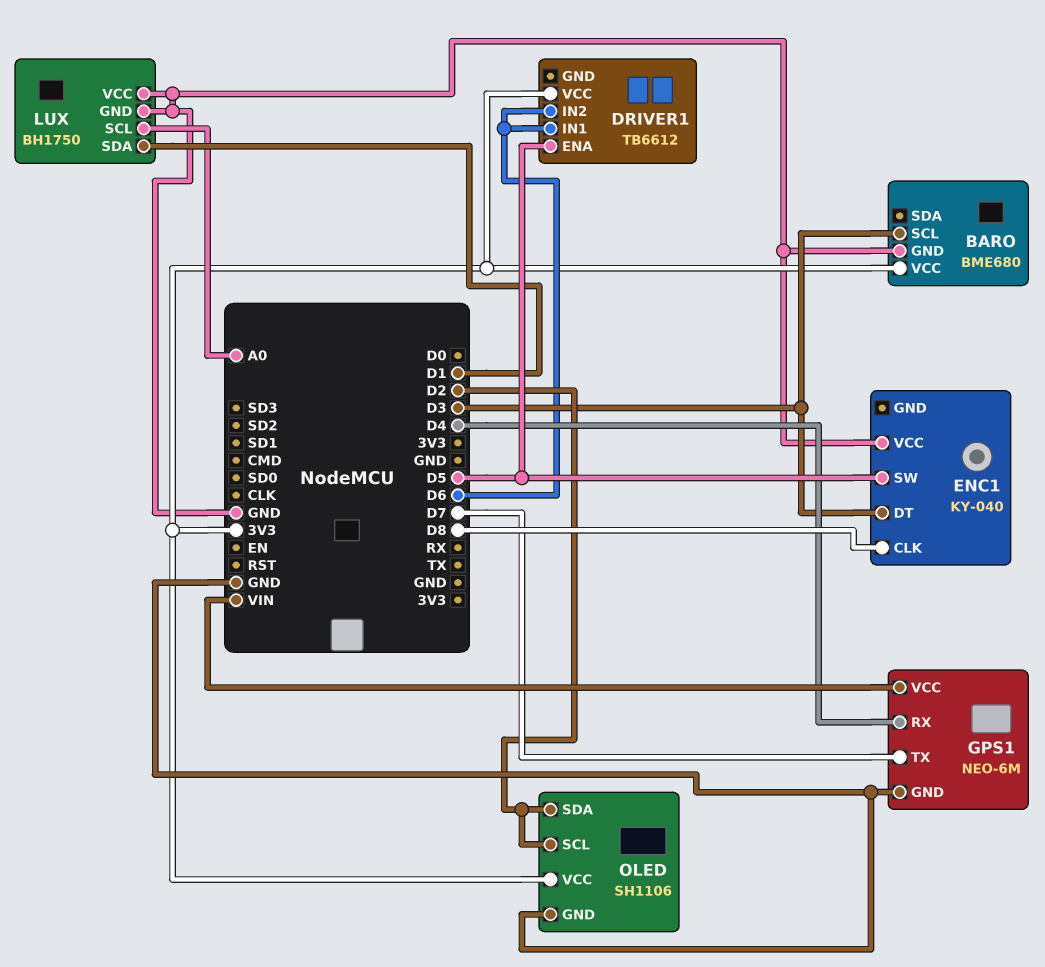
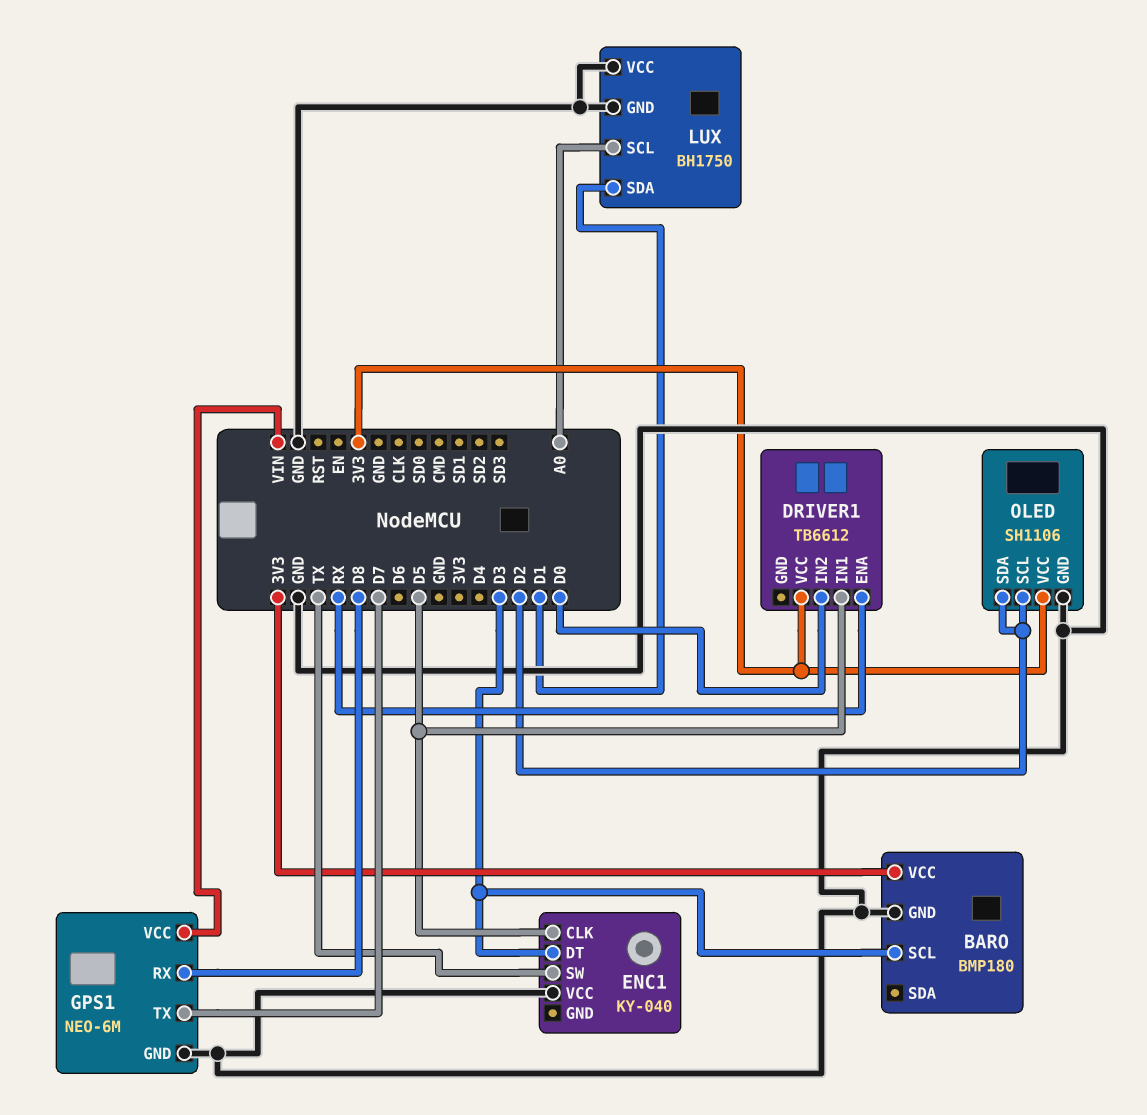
BARO: BME680 -> BMP180
DRIVER1 pin ENA: D5 -> RX
DRIVER1 pin IN1: D6 -> D5
DRIVER1 pin IN2: D6 -> D0
ENC1 pin CLK: D8 -> D5
ENC1 pin SW: D5 -> TX
GPS1 pin RX: D4 -> D8

